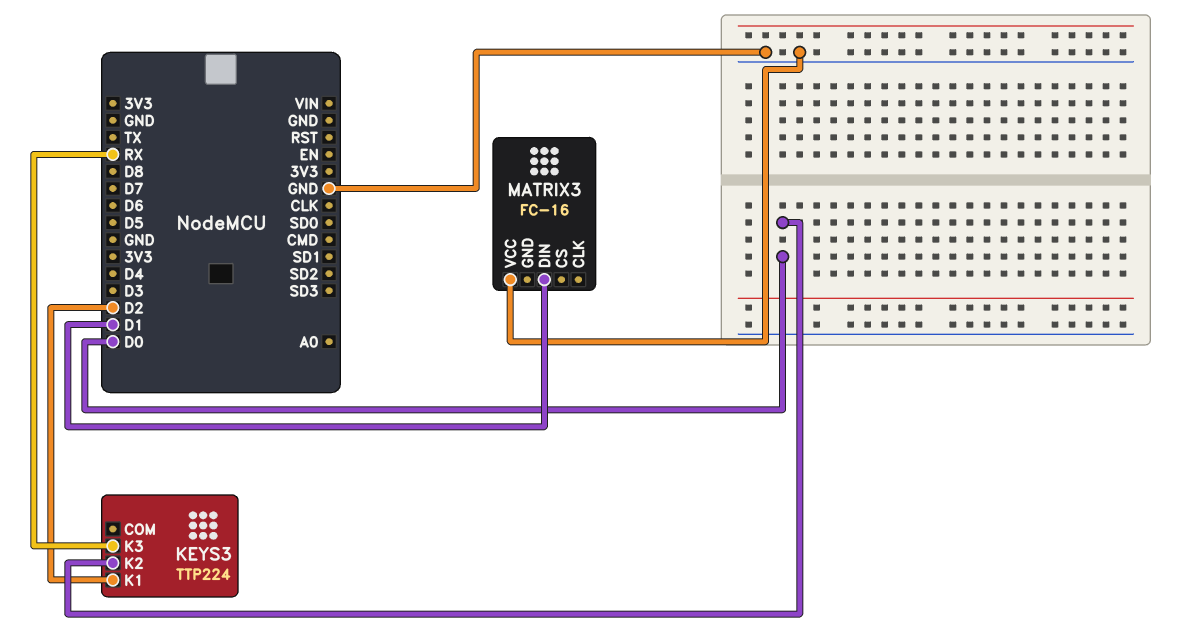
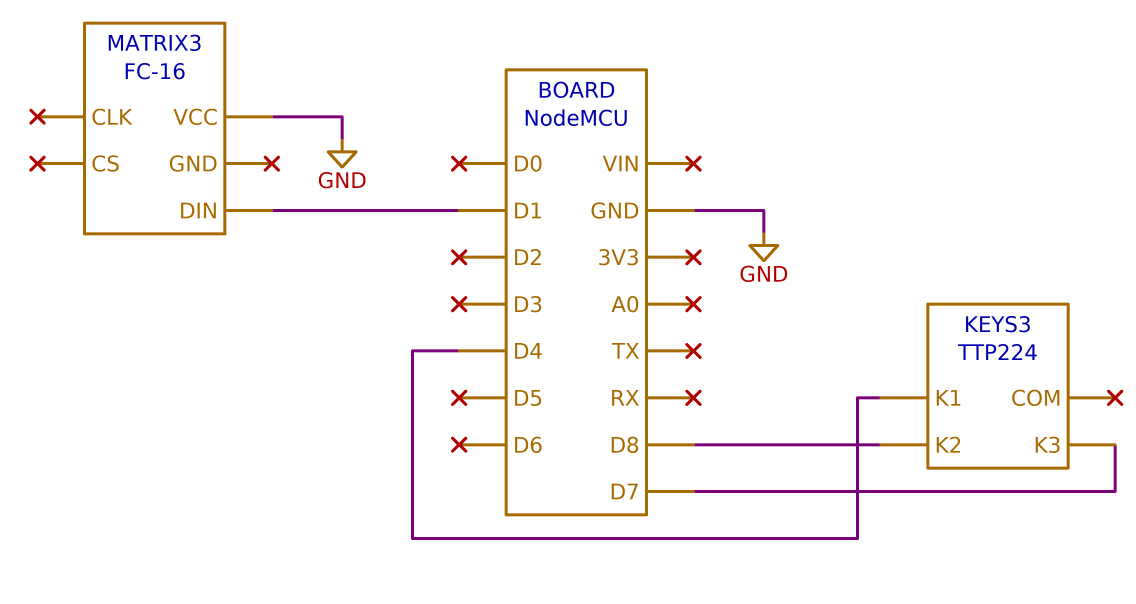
KEYS3 pin K1: D2 -> D4
KEYS3 pin K2: D0 -> D8
KEYS3 pin K3: RX -> D7

